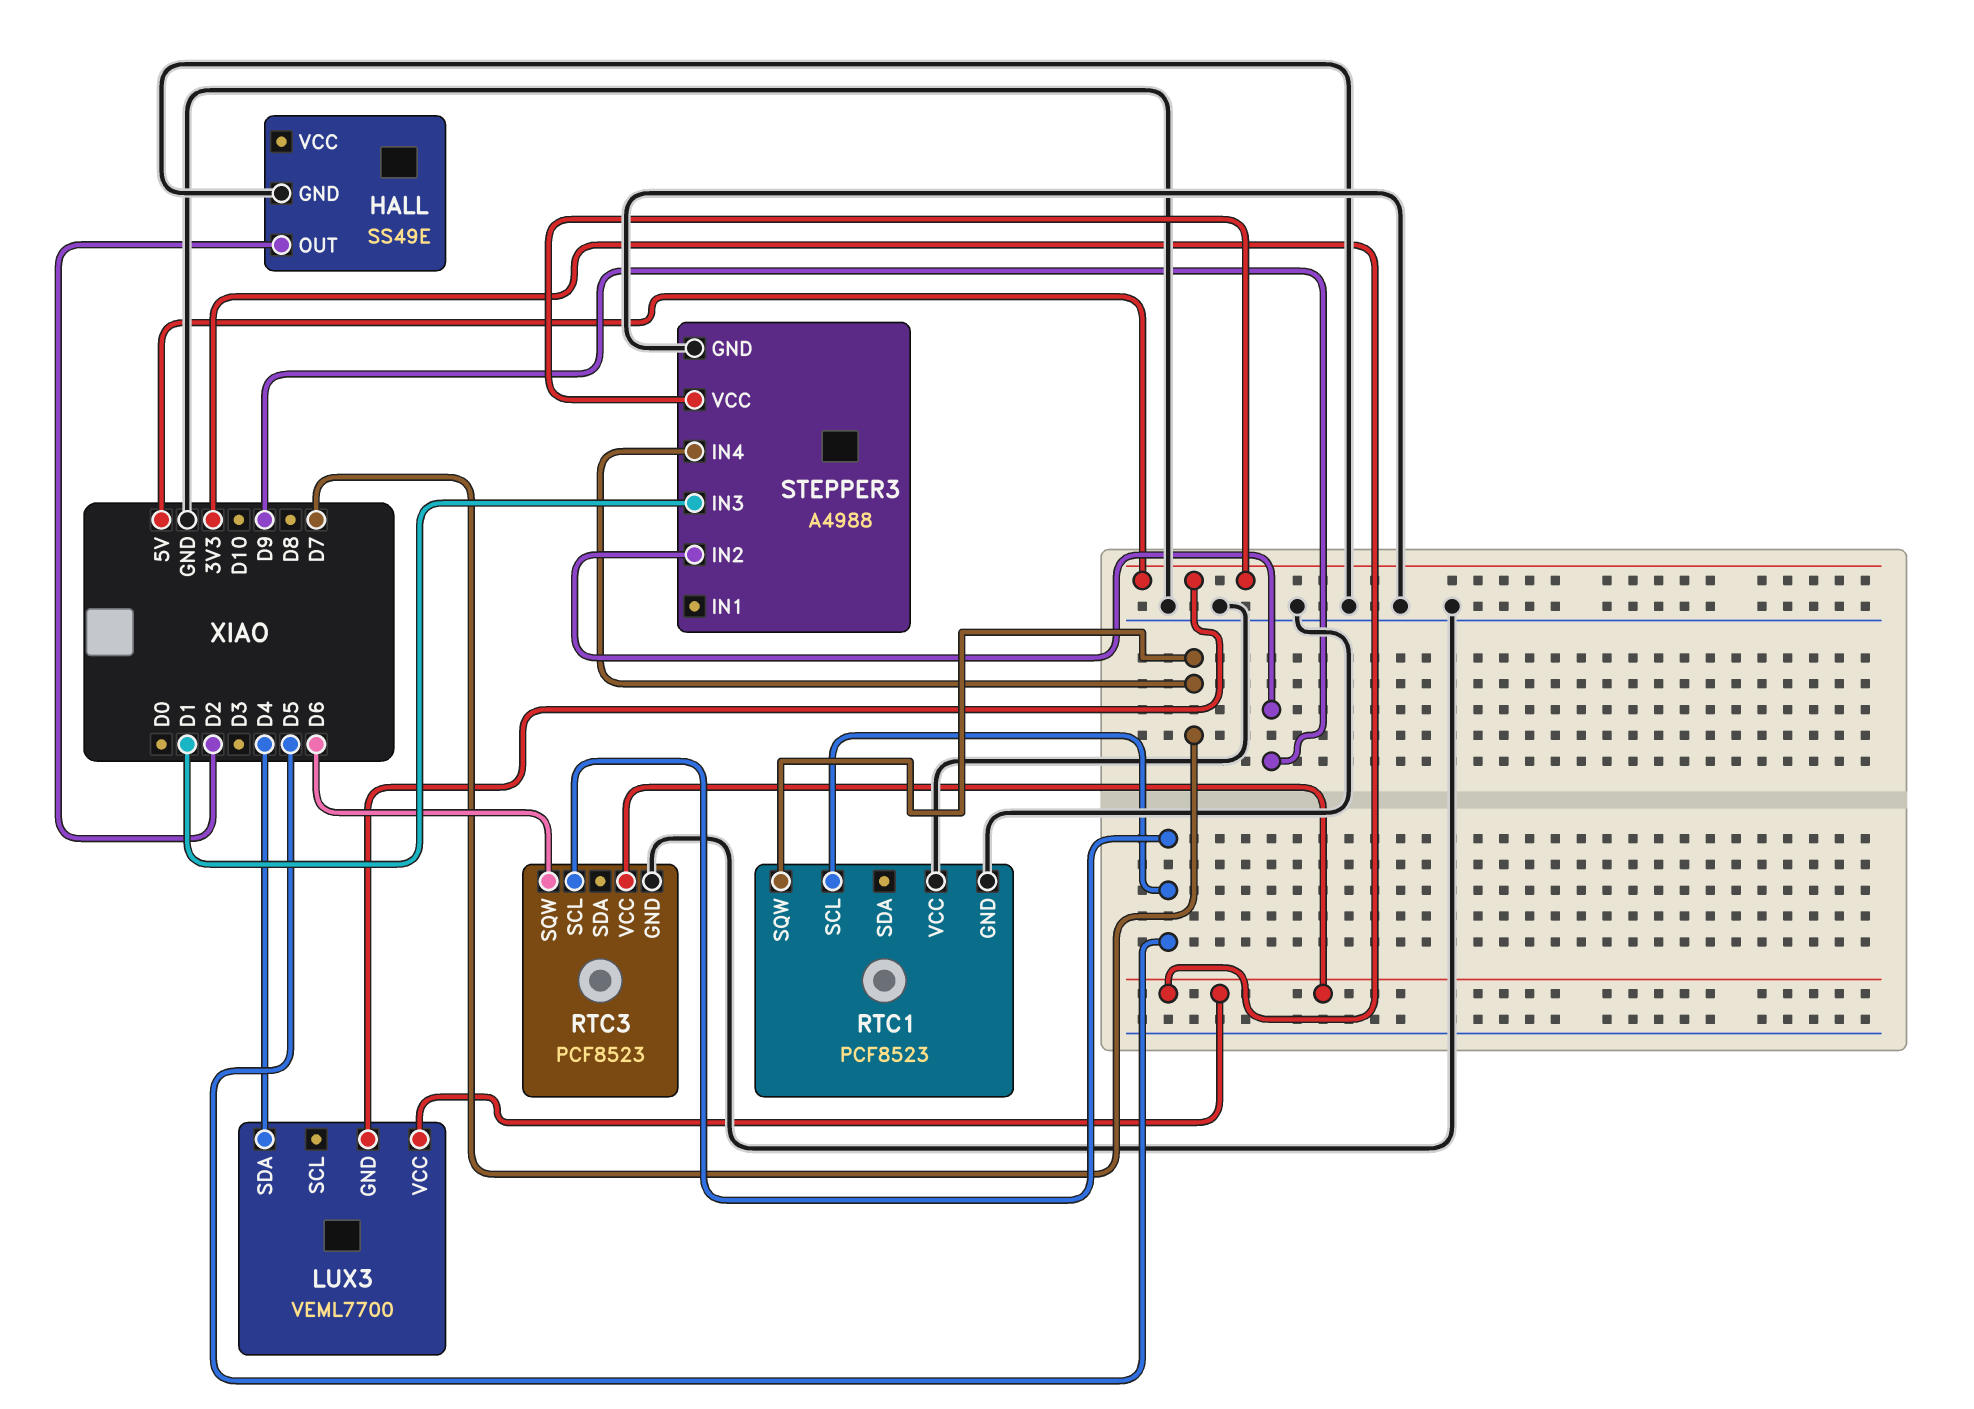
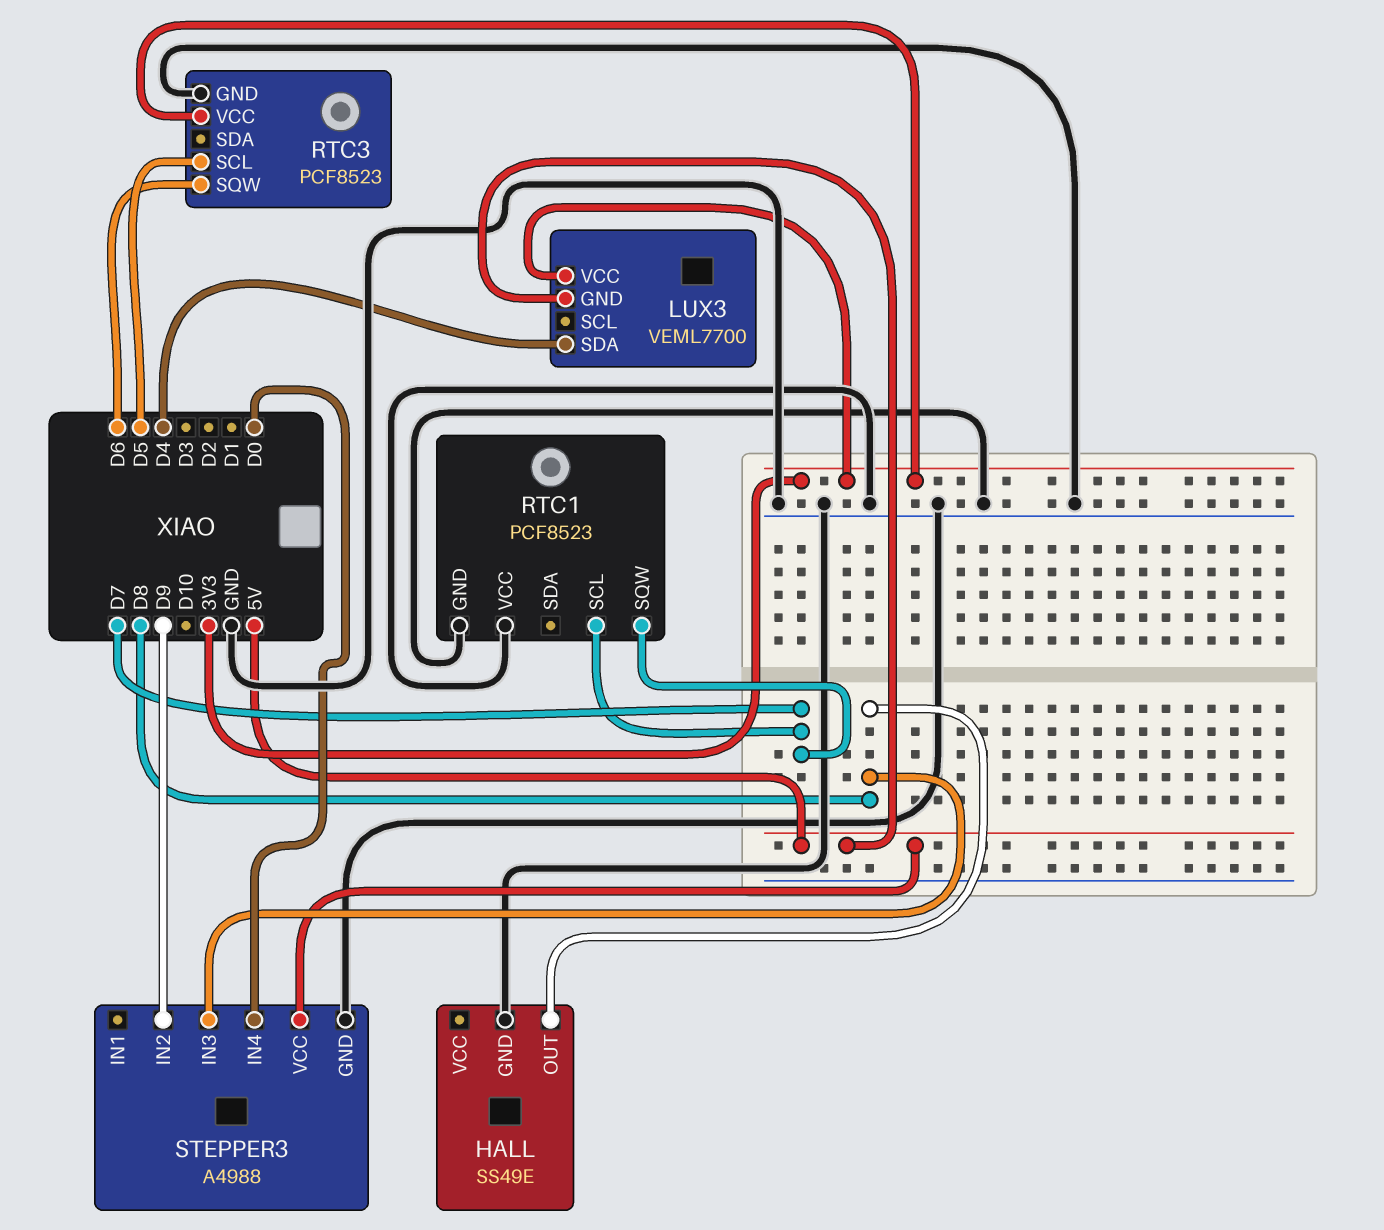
HALL pin OUT: D2 -> D8
RTC1 pin SCL: D5 -> D7
STEPPER3 pin IN3: D1 -> D8
STEPPER3 pin IN4: D7 -> D0

